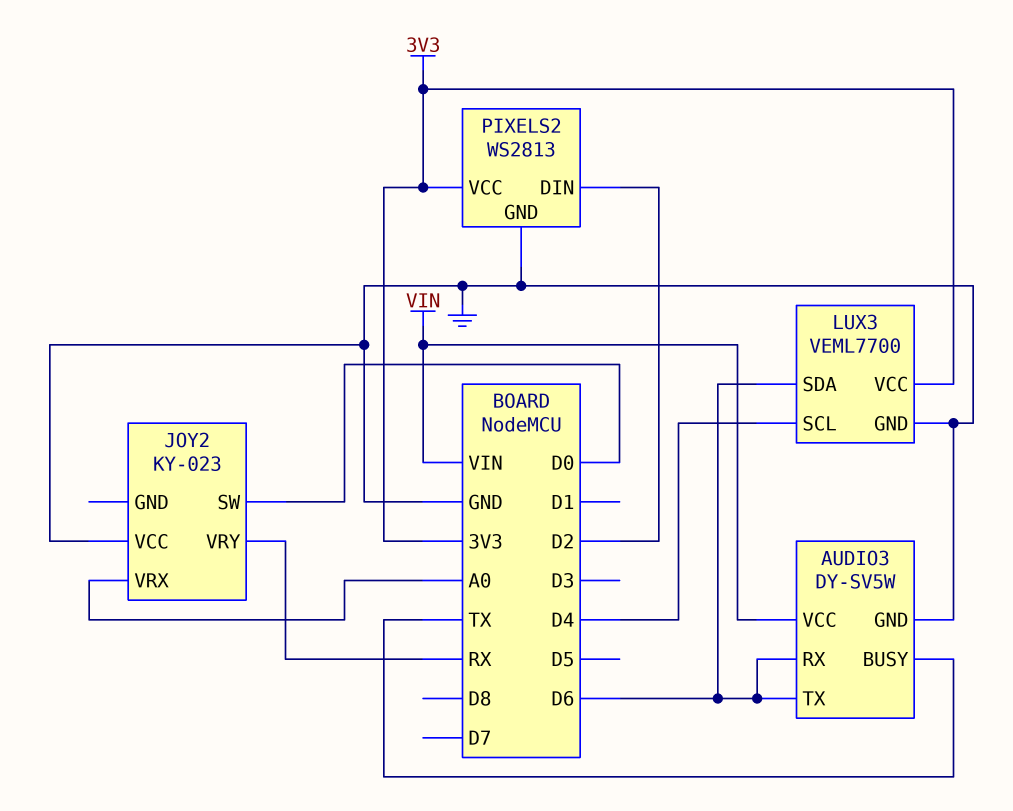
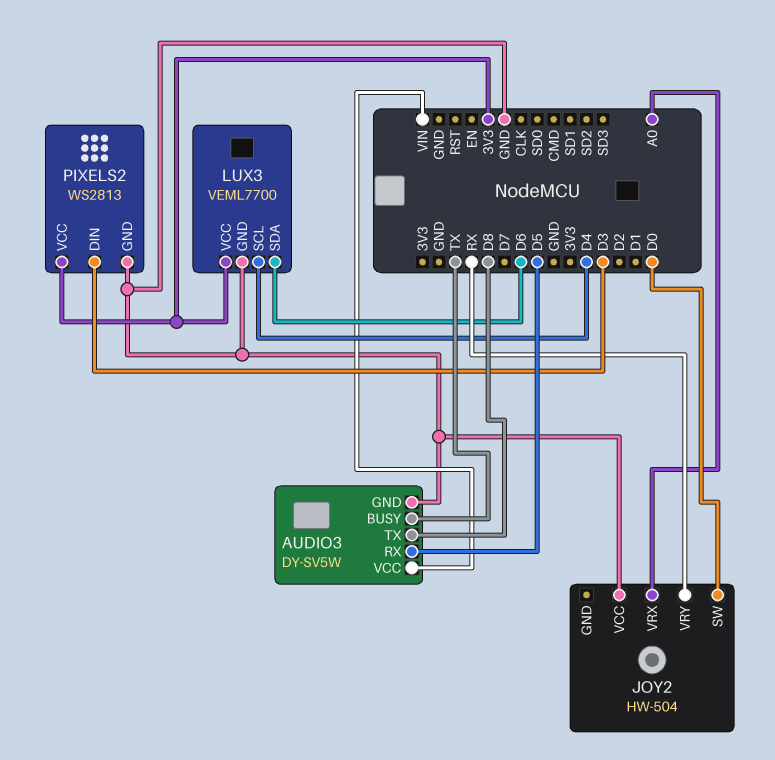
AUDIO3 pin RX: D6 -> D5
AUDIO3 pin TX: D6 -> D8
JOY2: KY-023 -> HW-504
PIXELS2 pin DIN: D2 -> D3

